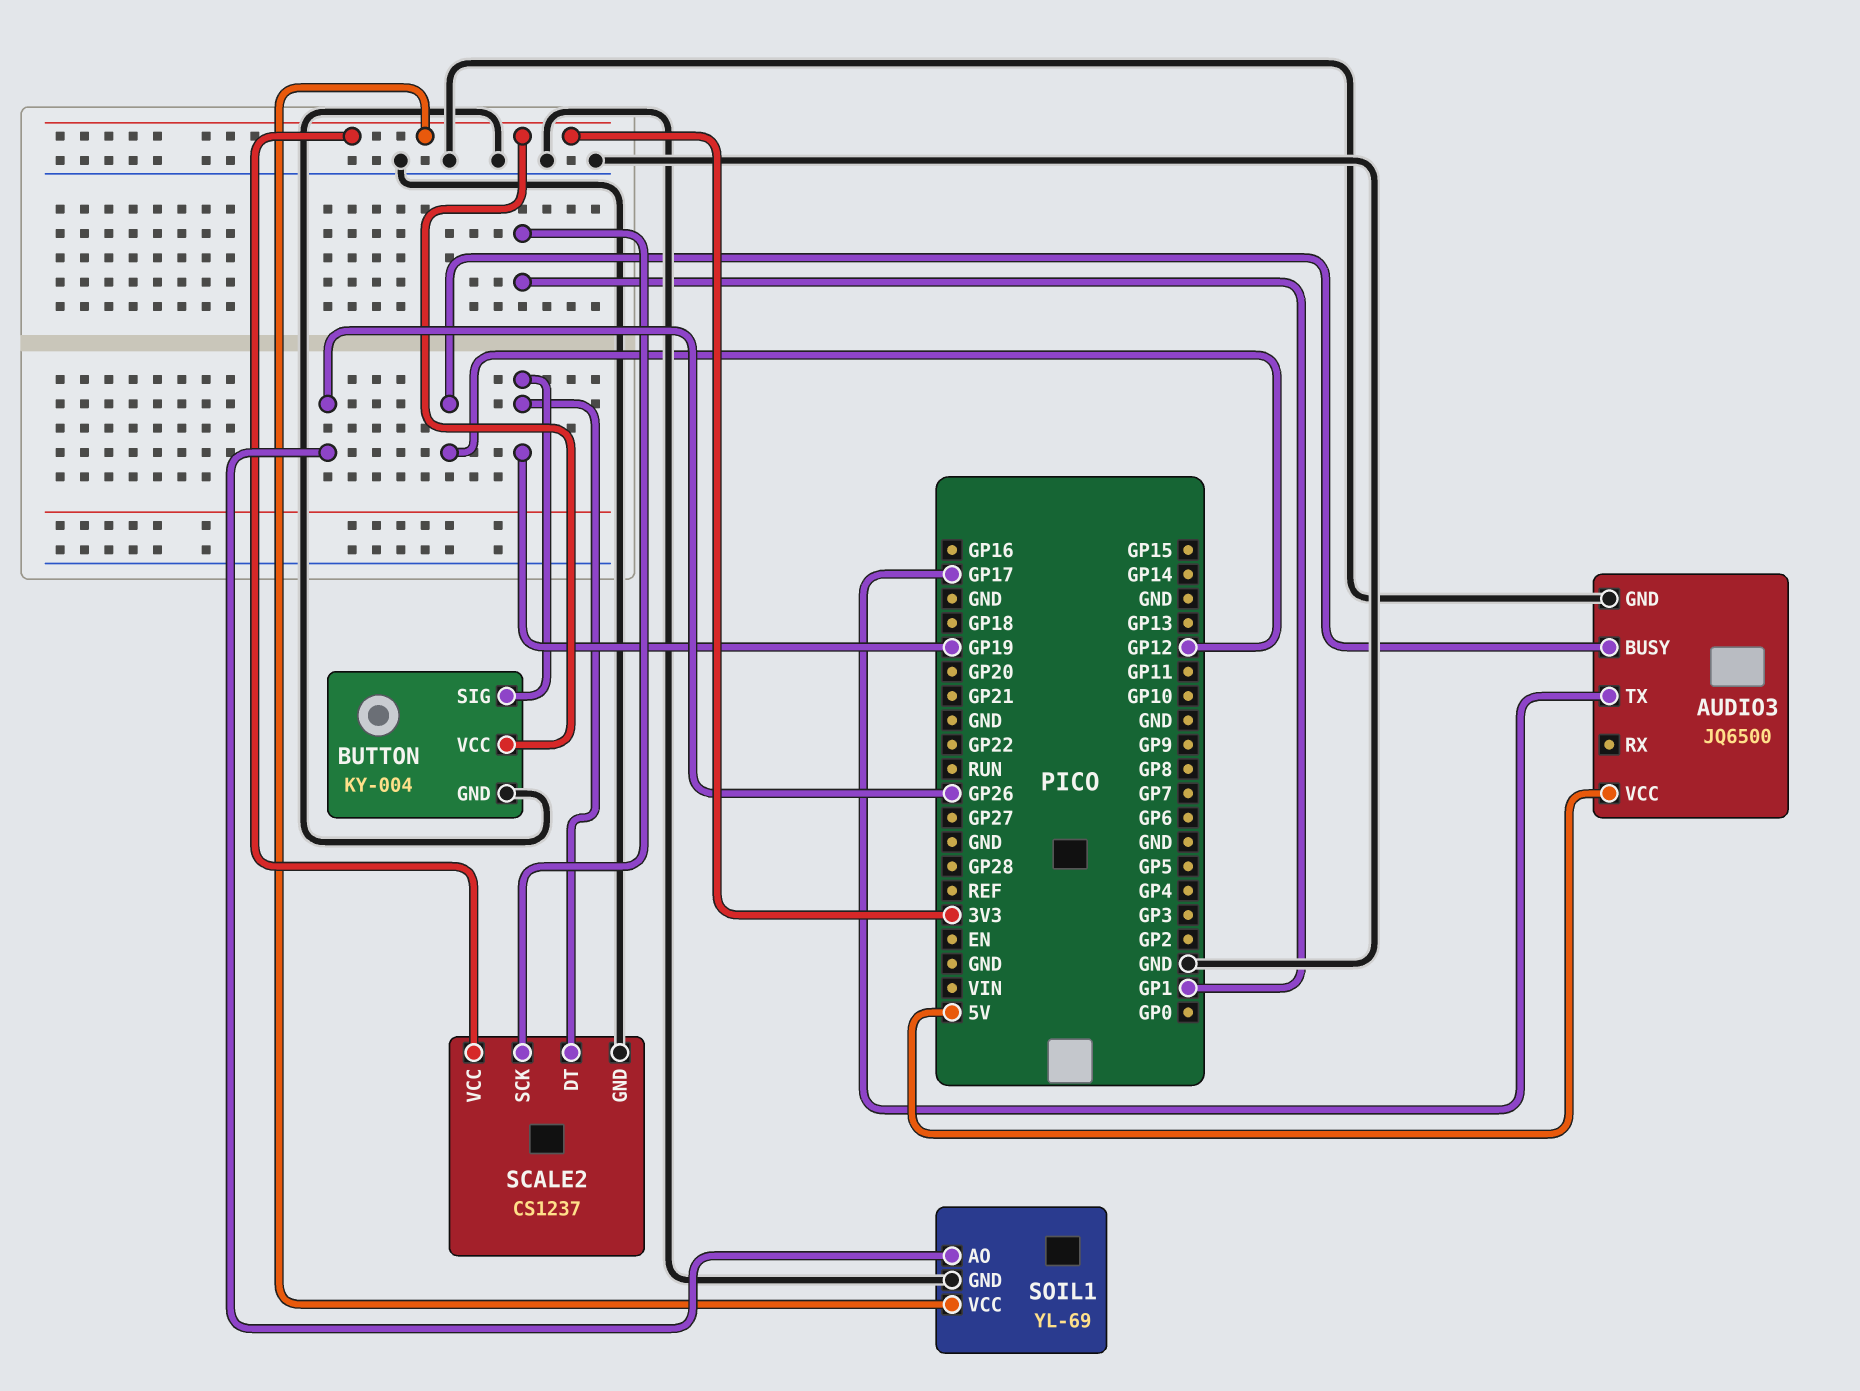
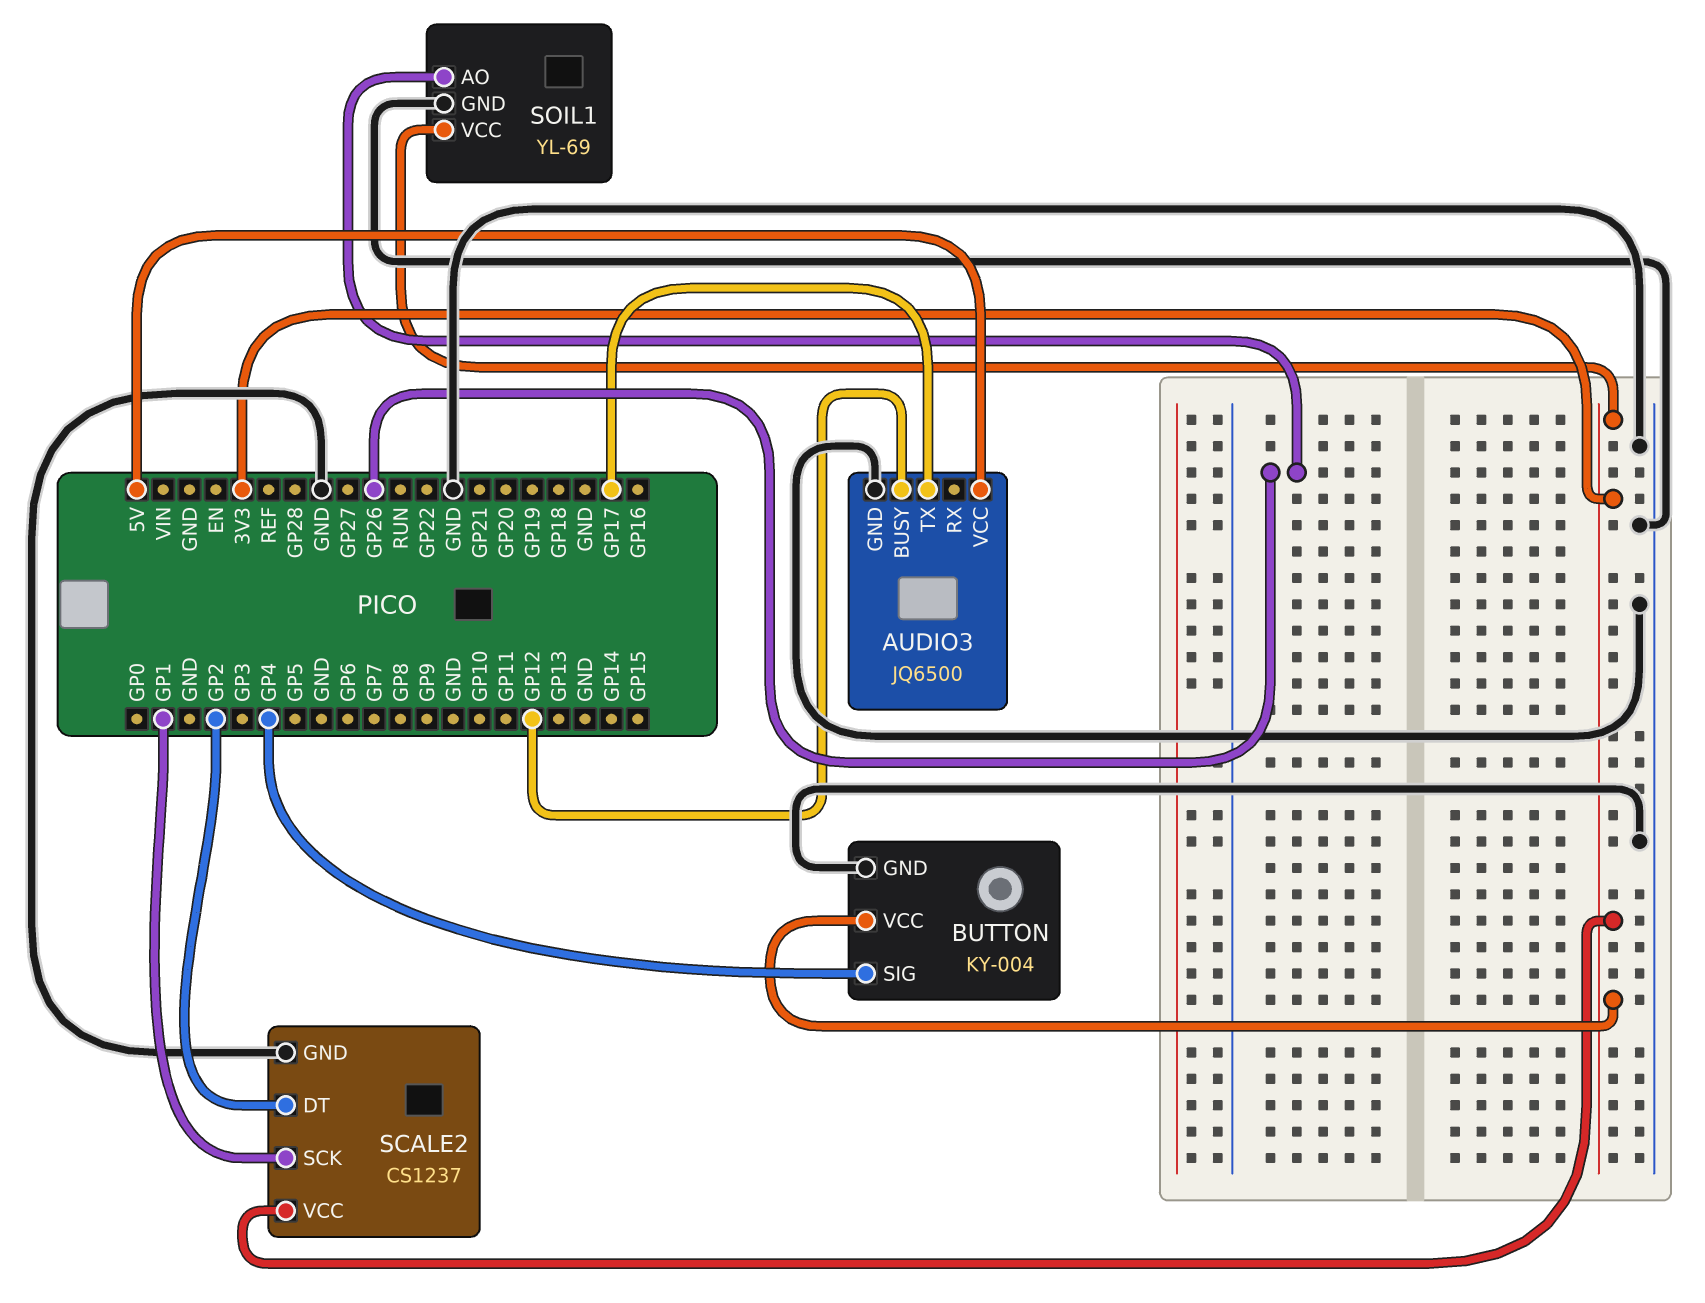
BUTTON pin SIG: GP19 -> GP4
SCALE2 pin DT: GP19 -> GP2

